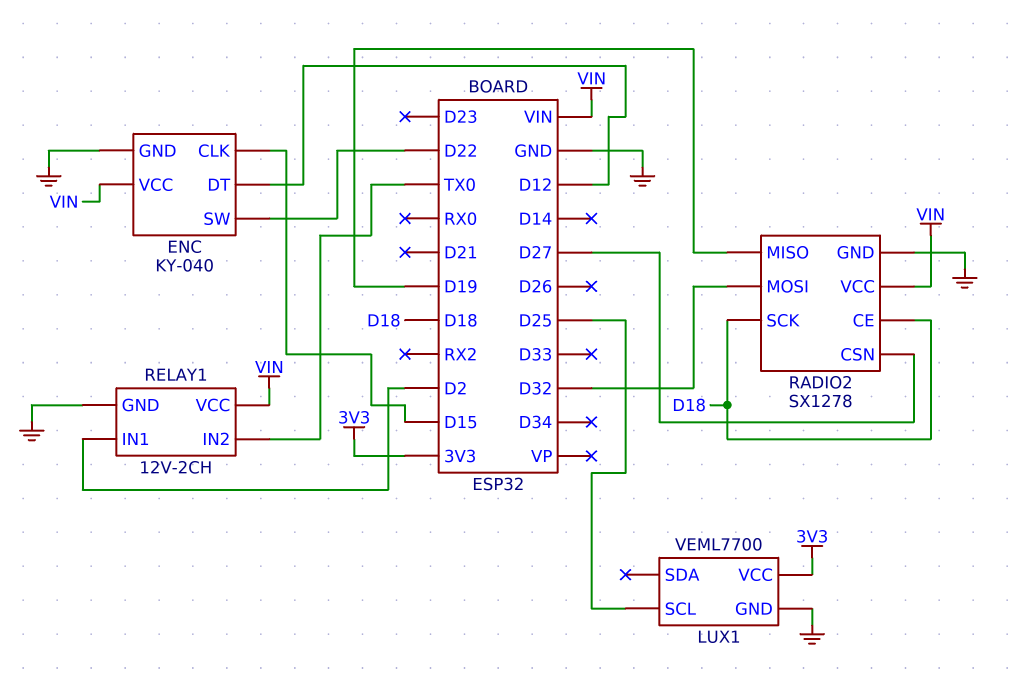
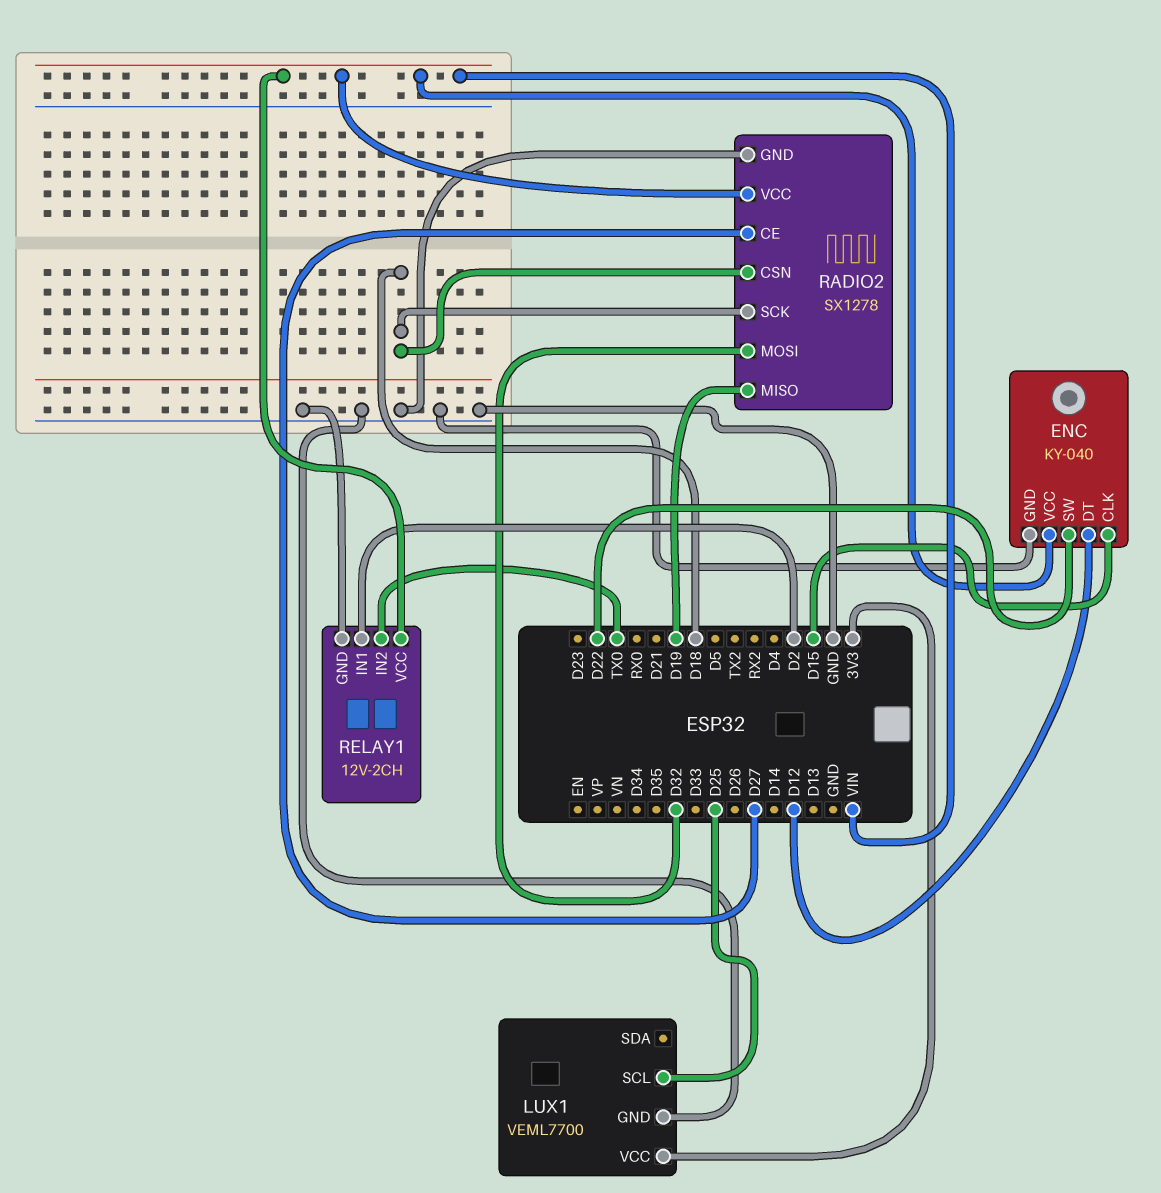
RADIO2 pin CE: D18 -> D27
RADIO2 pin CSN: D27 -> D18

